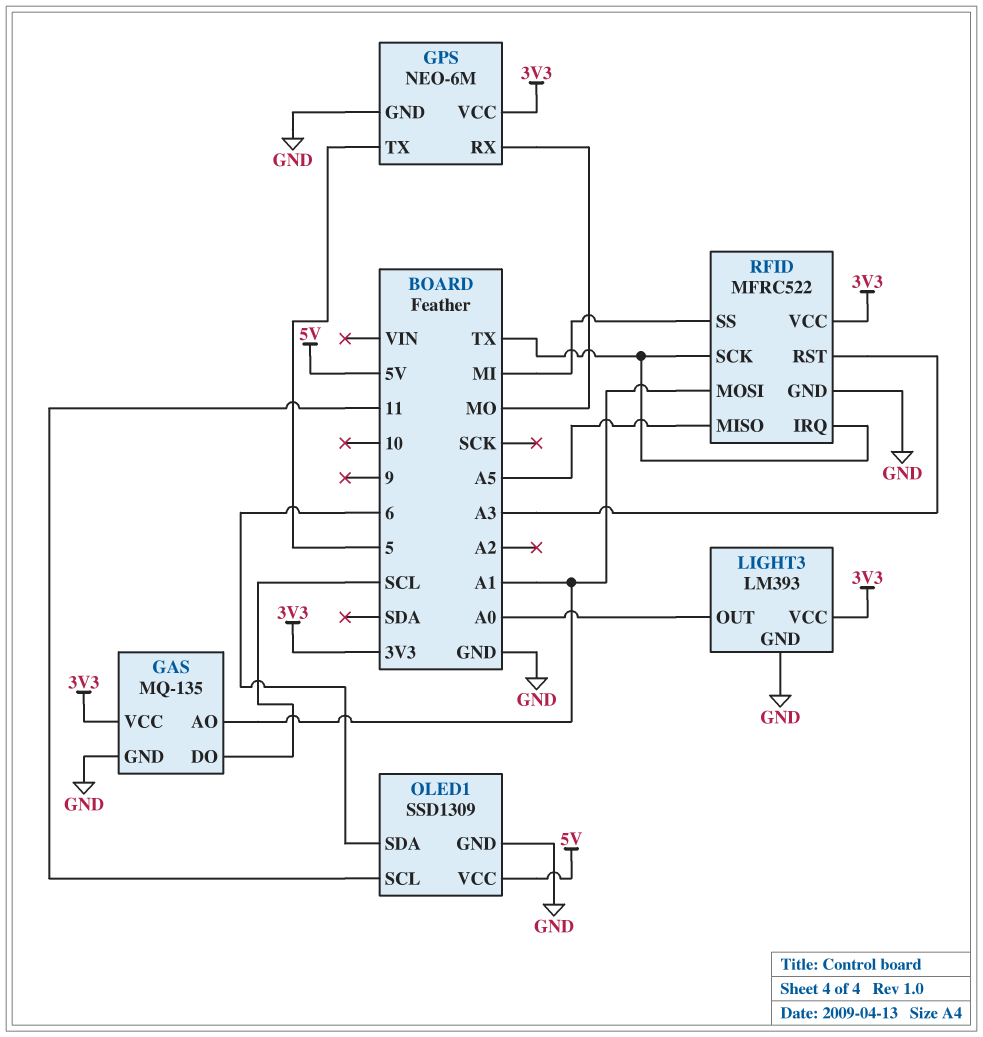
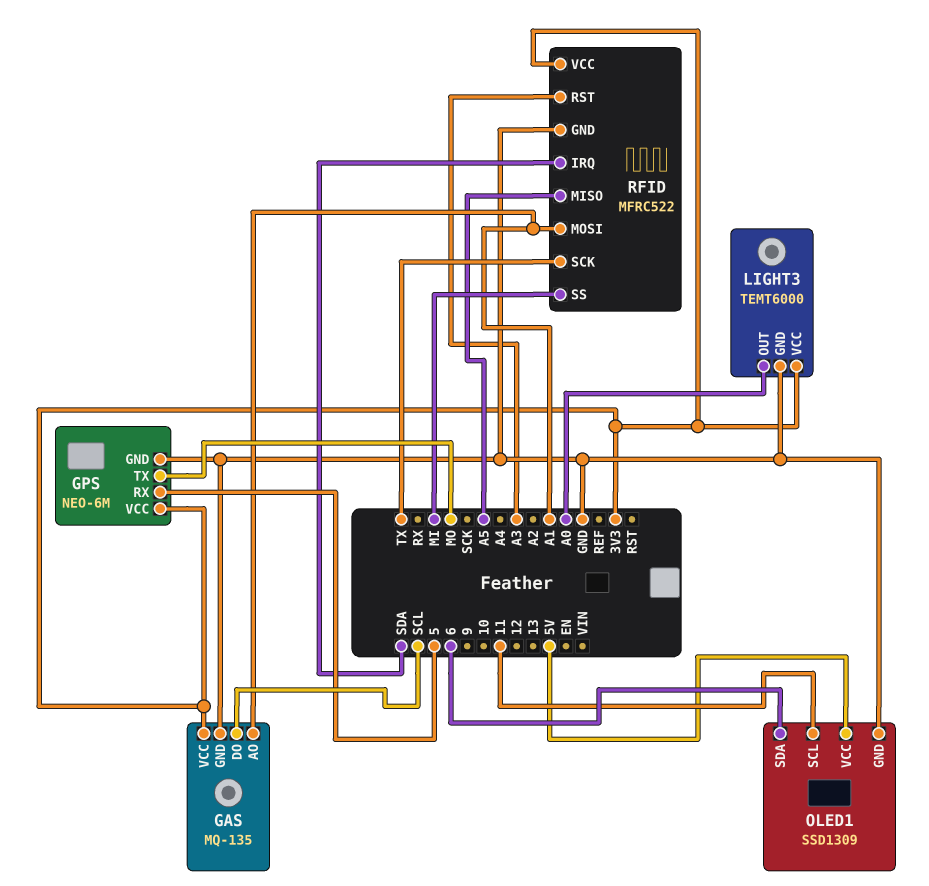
GPS pin RX: MO -> 5
GPS pin TX: 5 -> MO
LIGHT3: LM393 -> TEMT6000
RFID pin IRQ: TX -> SDA

